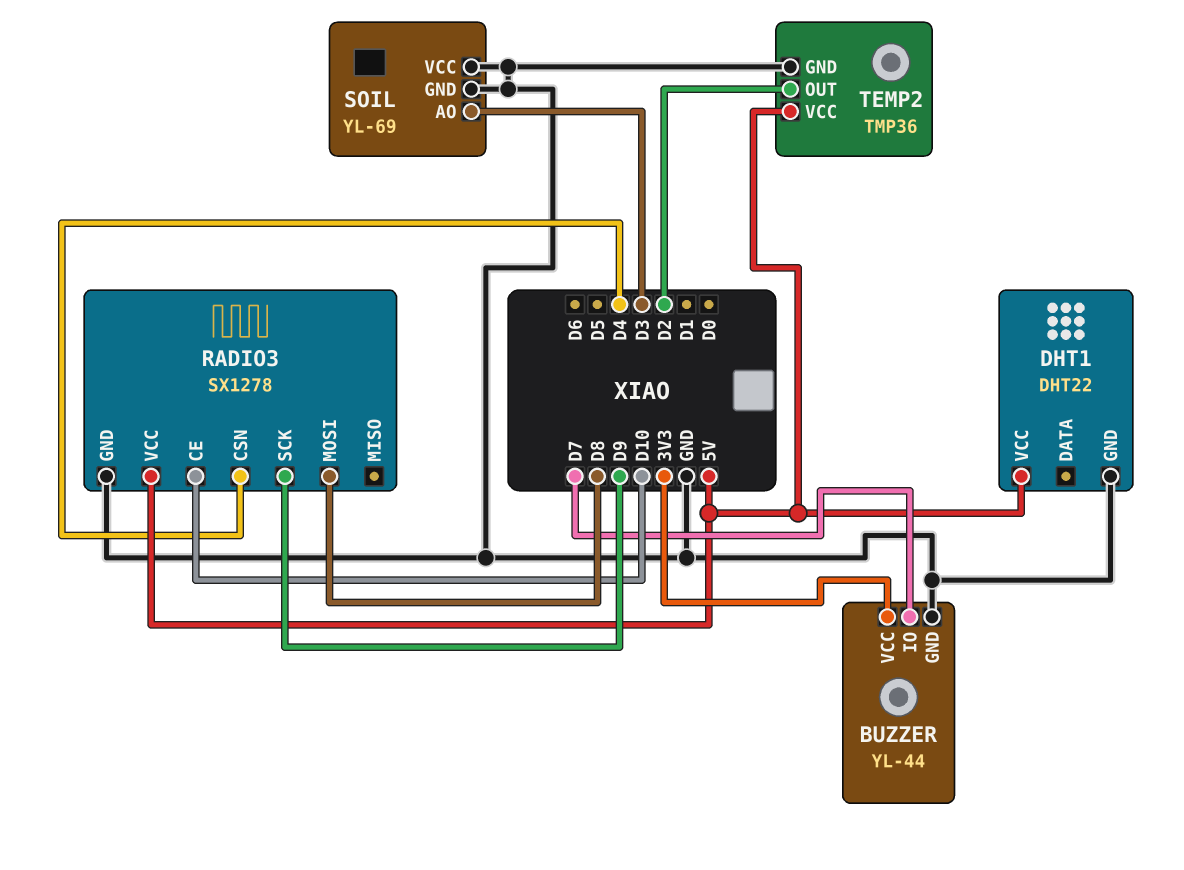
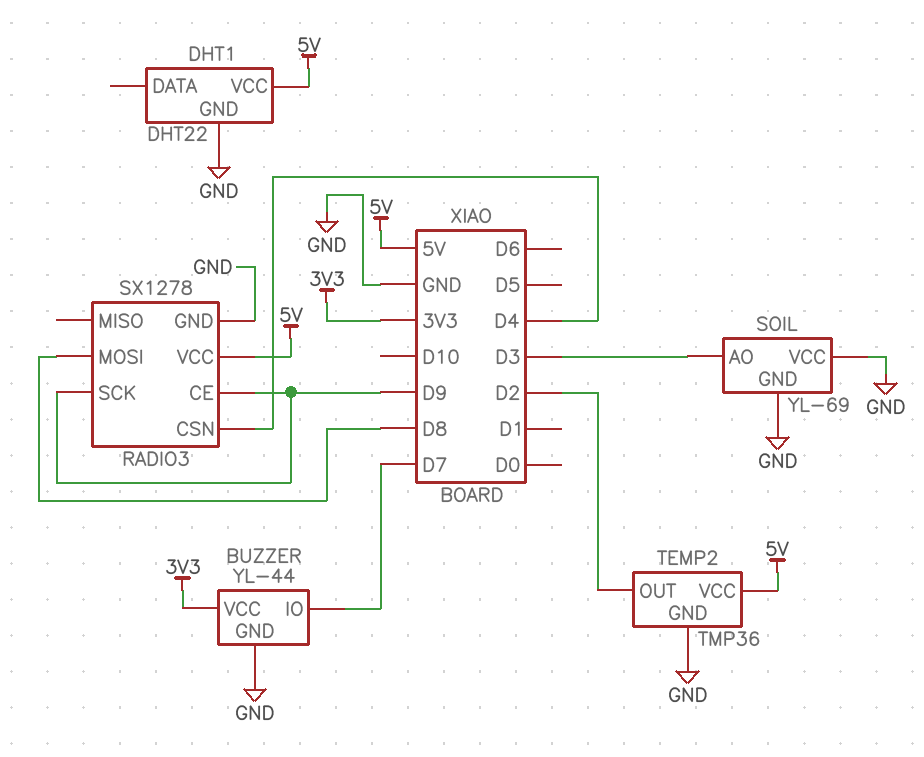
RADIO3 pin CE: D10 -> D9

